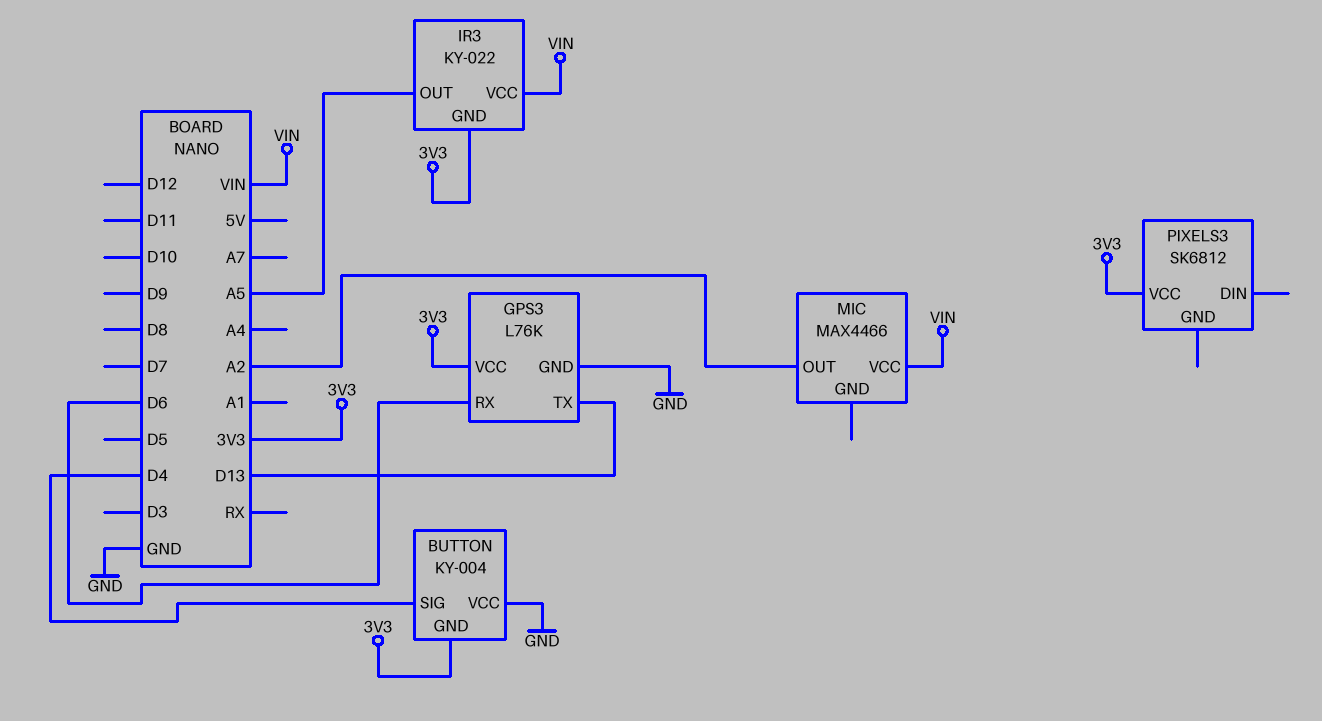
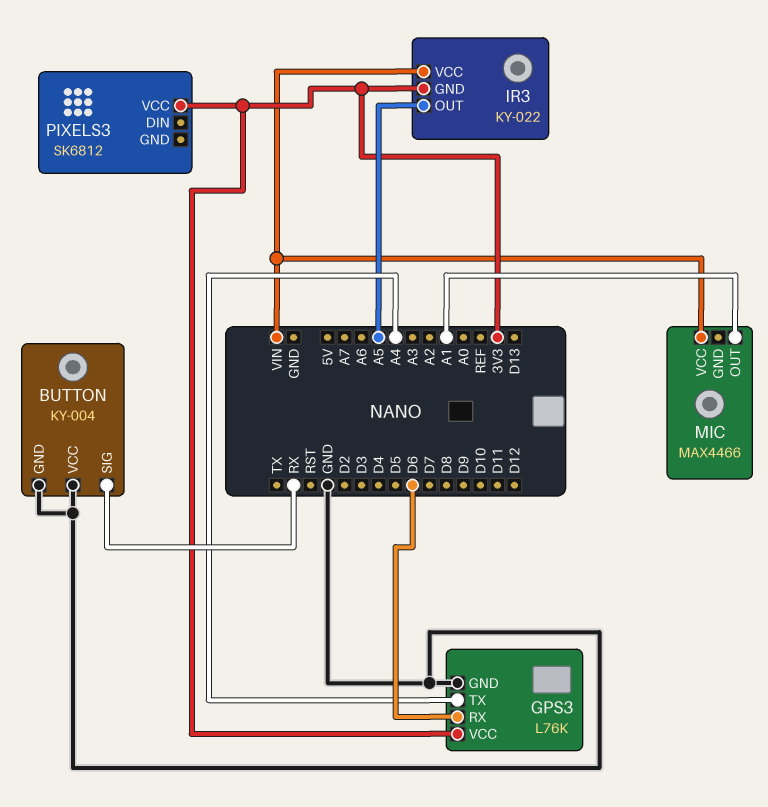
BUTTON pin GND: 3V3 -> GND
BUTTON pin SIG: D4 -> RX
GPS3 pin TX: D13 -> A4
MIC pin OUT: A2 -> A1

